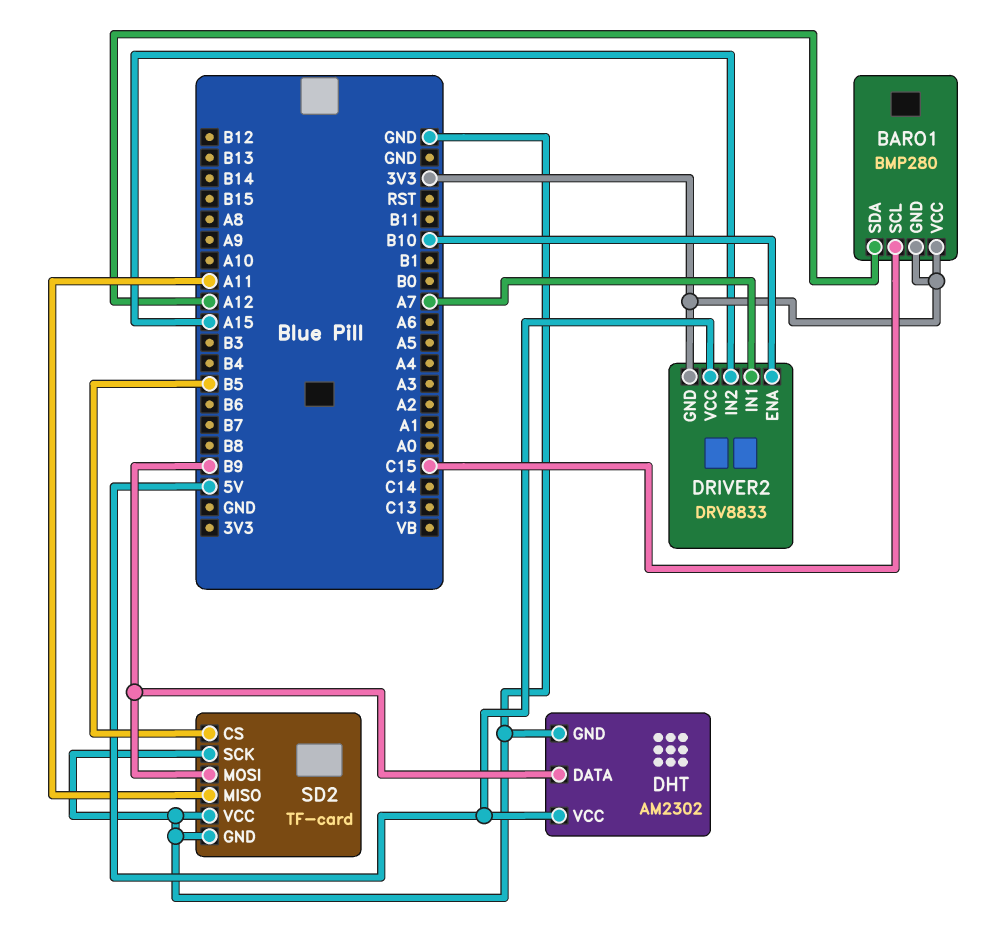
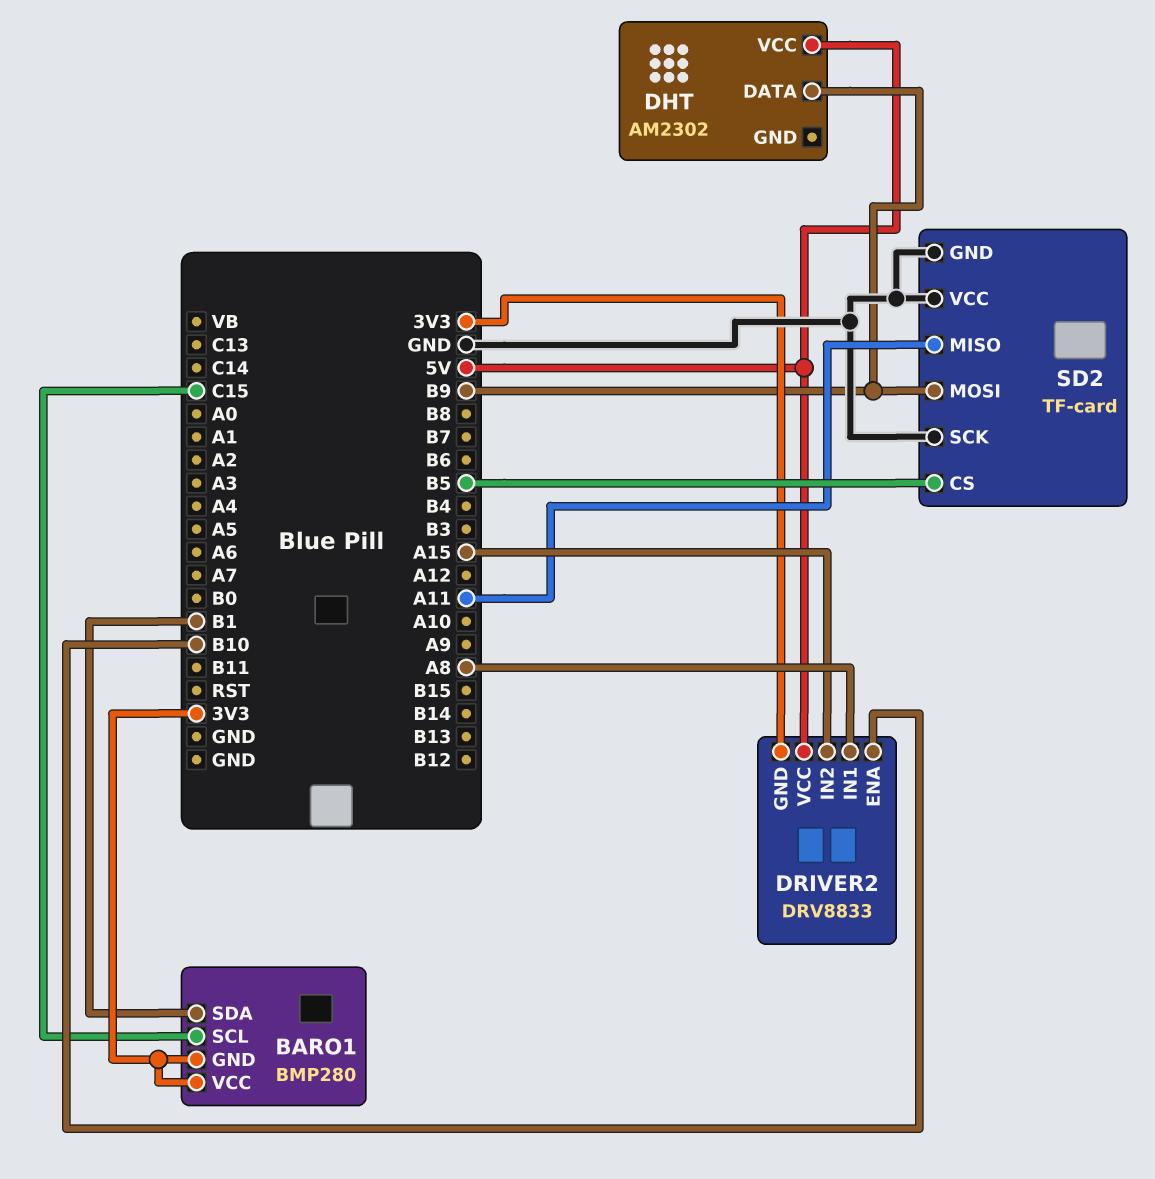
BARO1 pin SDA: A12 -> B1
DHT pin GND: GND -> none
DRIVER2 pin IN1: A7 -> A8

